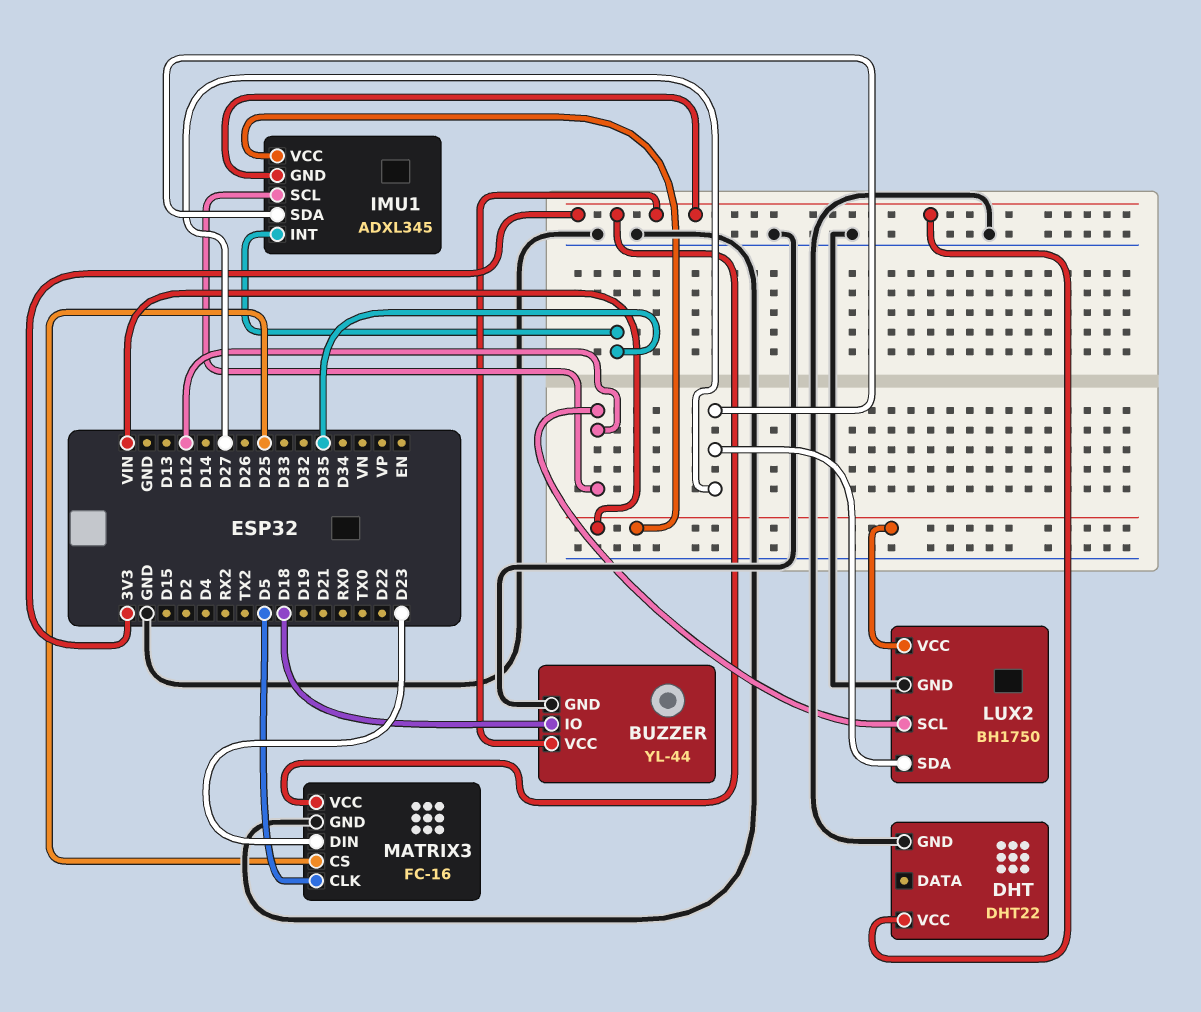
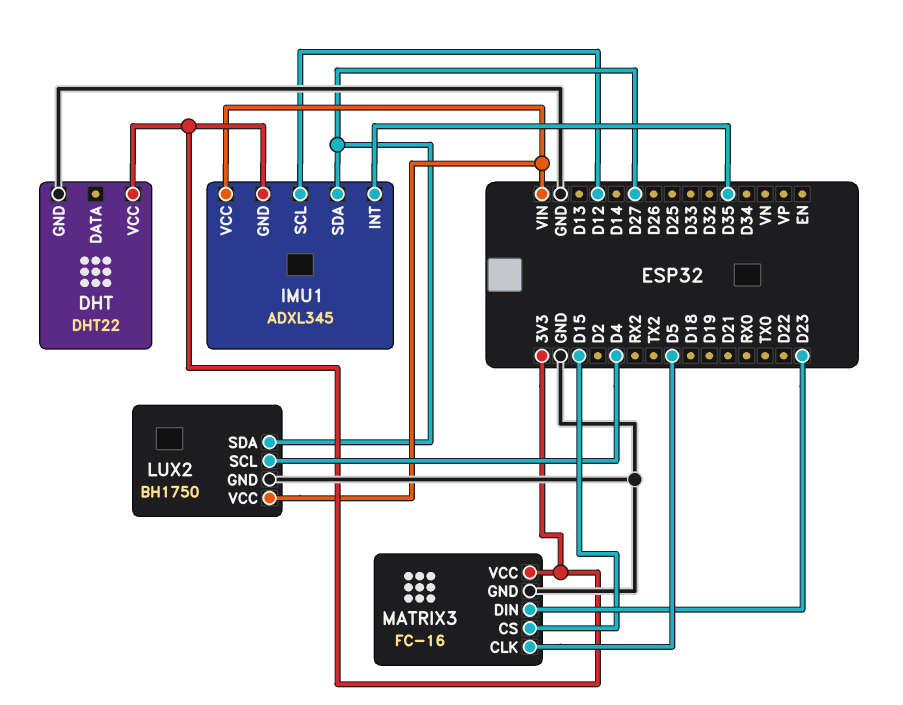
BUZZER: YL-44 -> none
BUZZER pin GND: GND -> none
BUZZER pin IO: D18 -> none
BUZZER pin VCC: 3V3 -> none
LUX2 pin SCL: D12 -> D4
MATRIX3 pin CS: D25 -> D15

